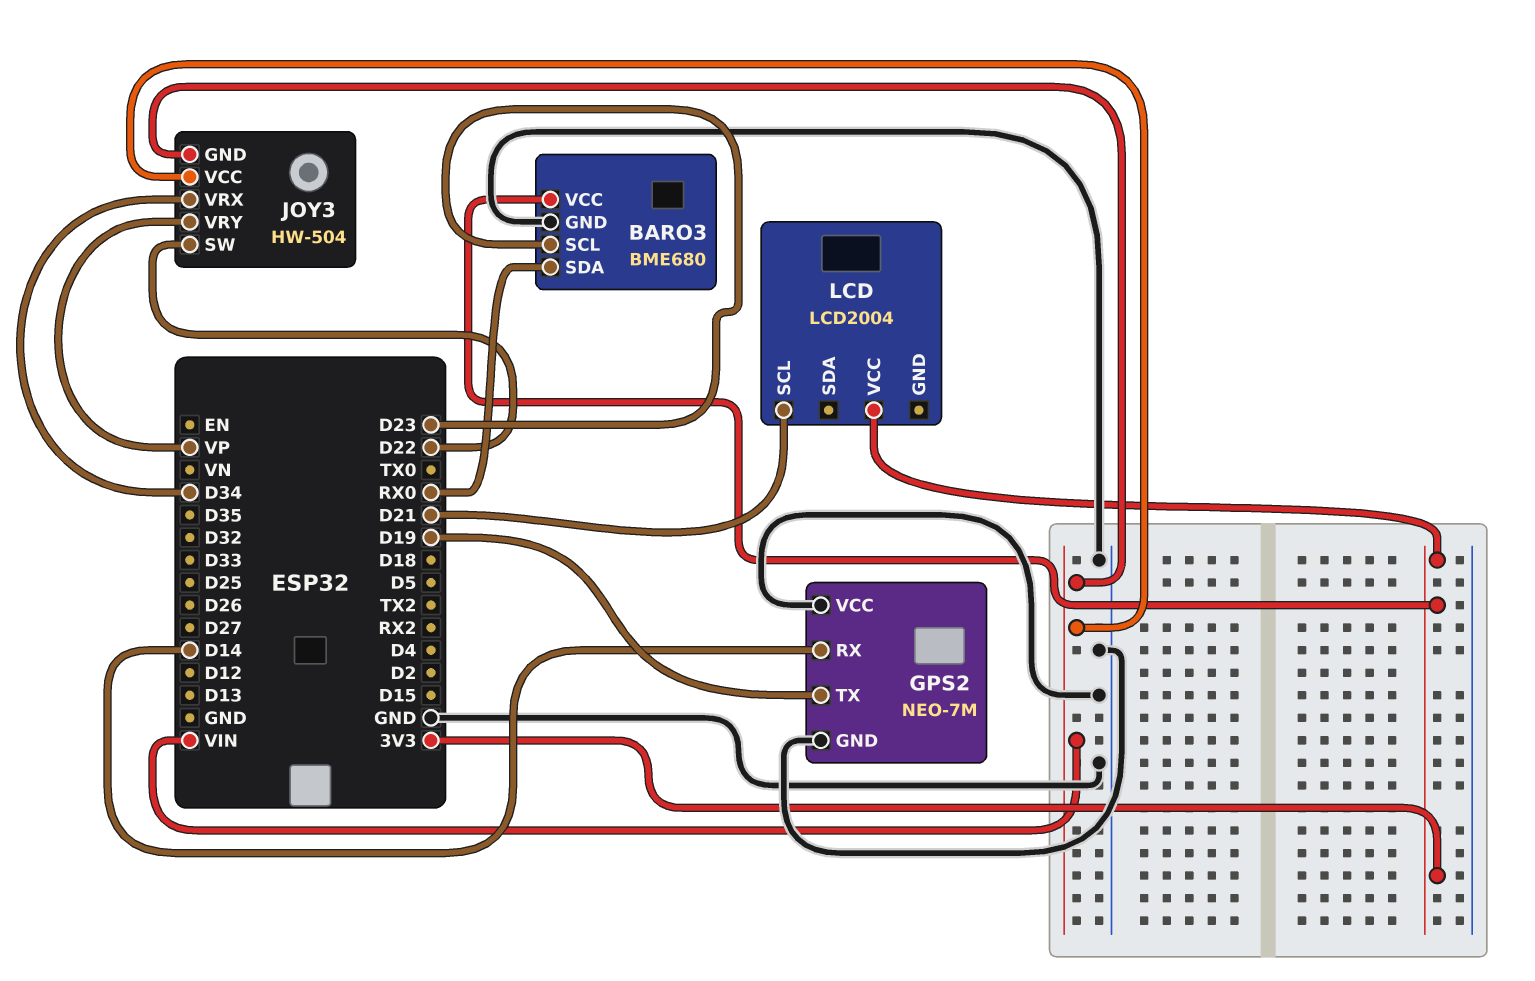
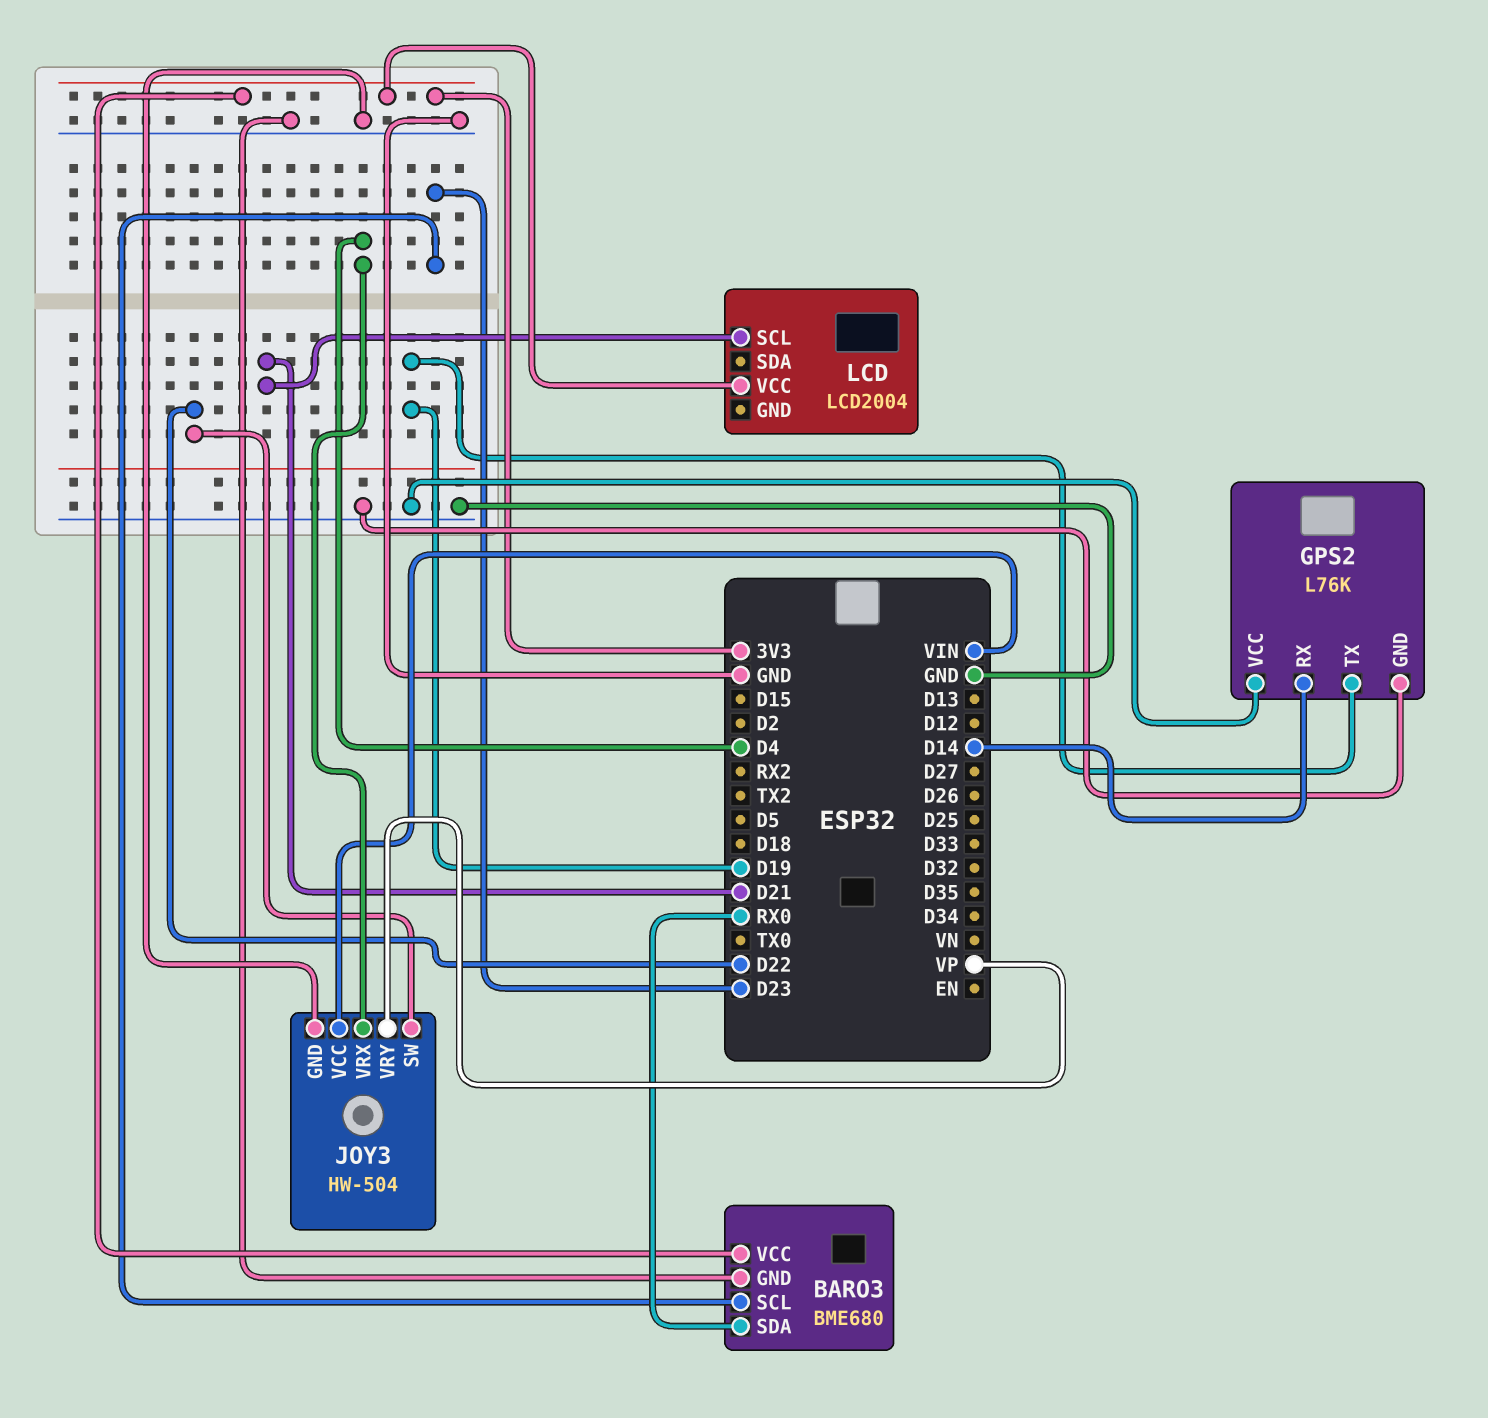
GPS2: NEO-7M -> L76K
JOY3 pin GND: VIN -> GND
JOY3 pin VRX: D34 -> D4

